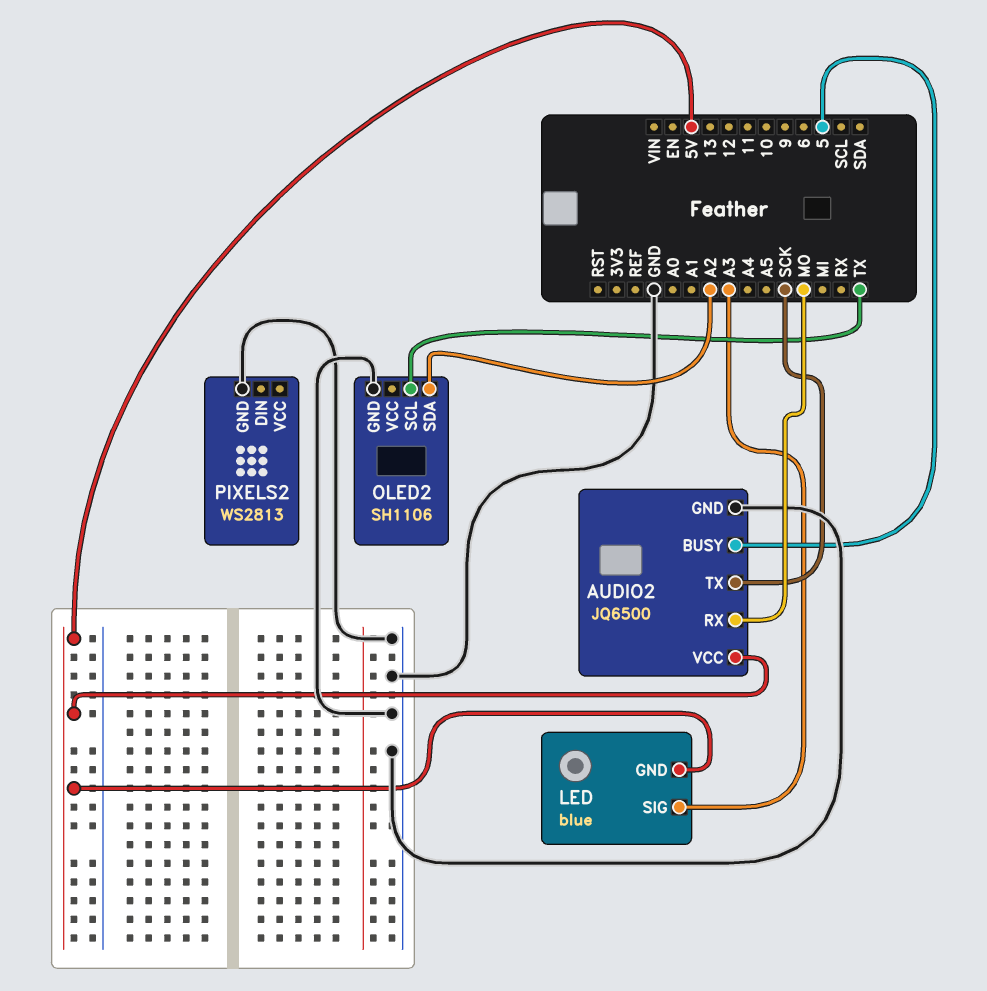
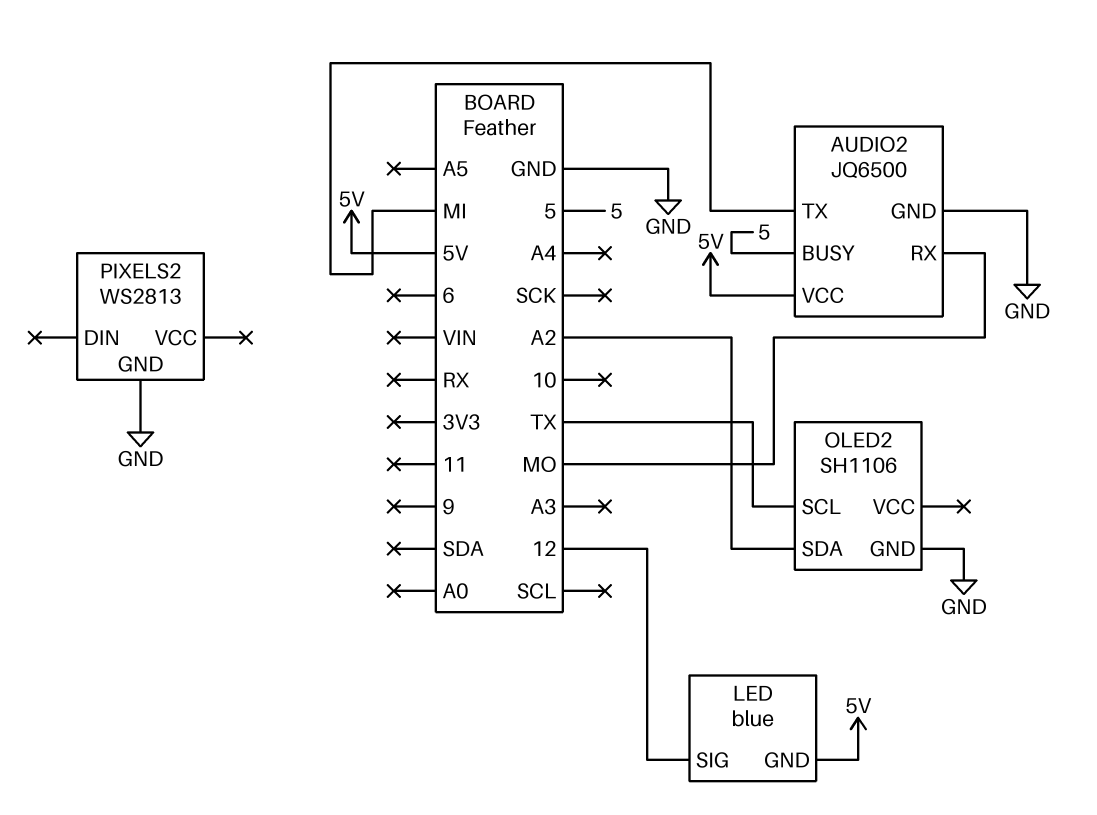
AUDIO2 pin TX: SCK -> MI
LED pin SIG: A3 -> 12

